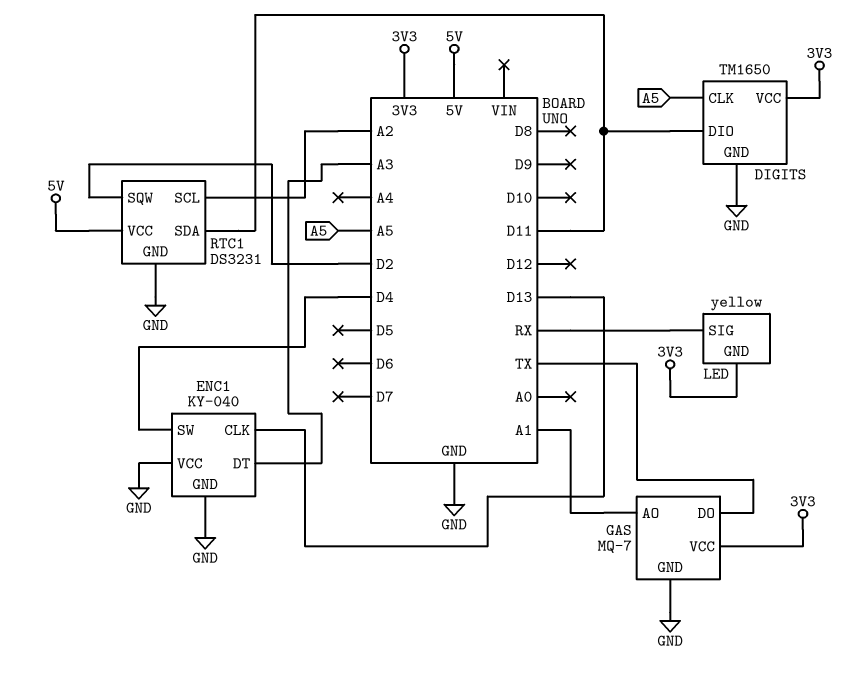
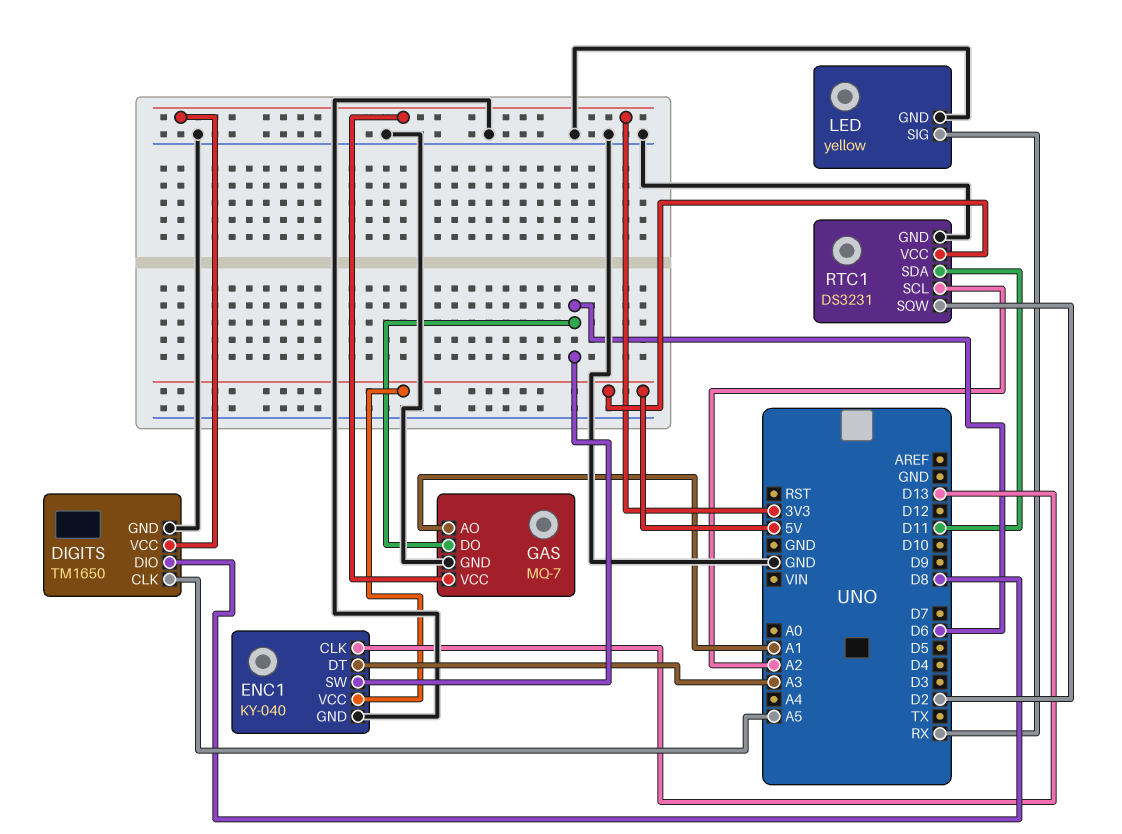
DIGITS pin DIO: D11 -> D8
ENC1 pin SW: D4 -> D6
ENC1 pin VCC: GND -> 5V
GAS pin DO: TX -> D6
LED pin GND: 3V3 -> GND

